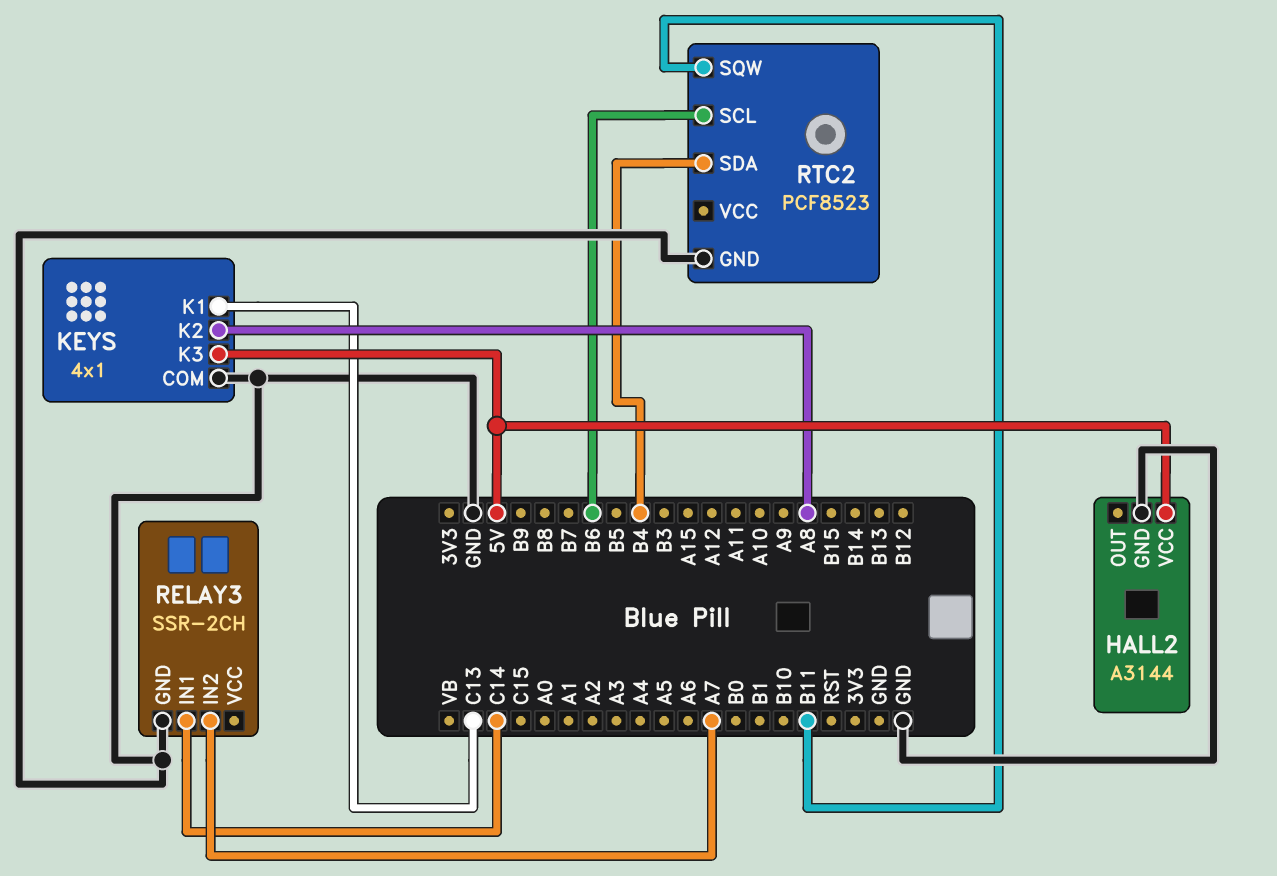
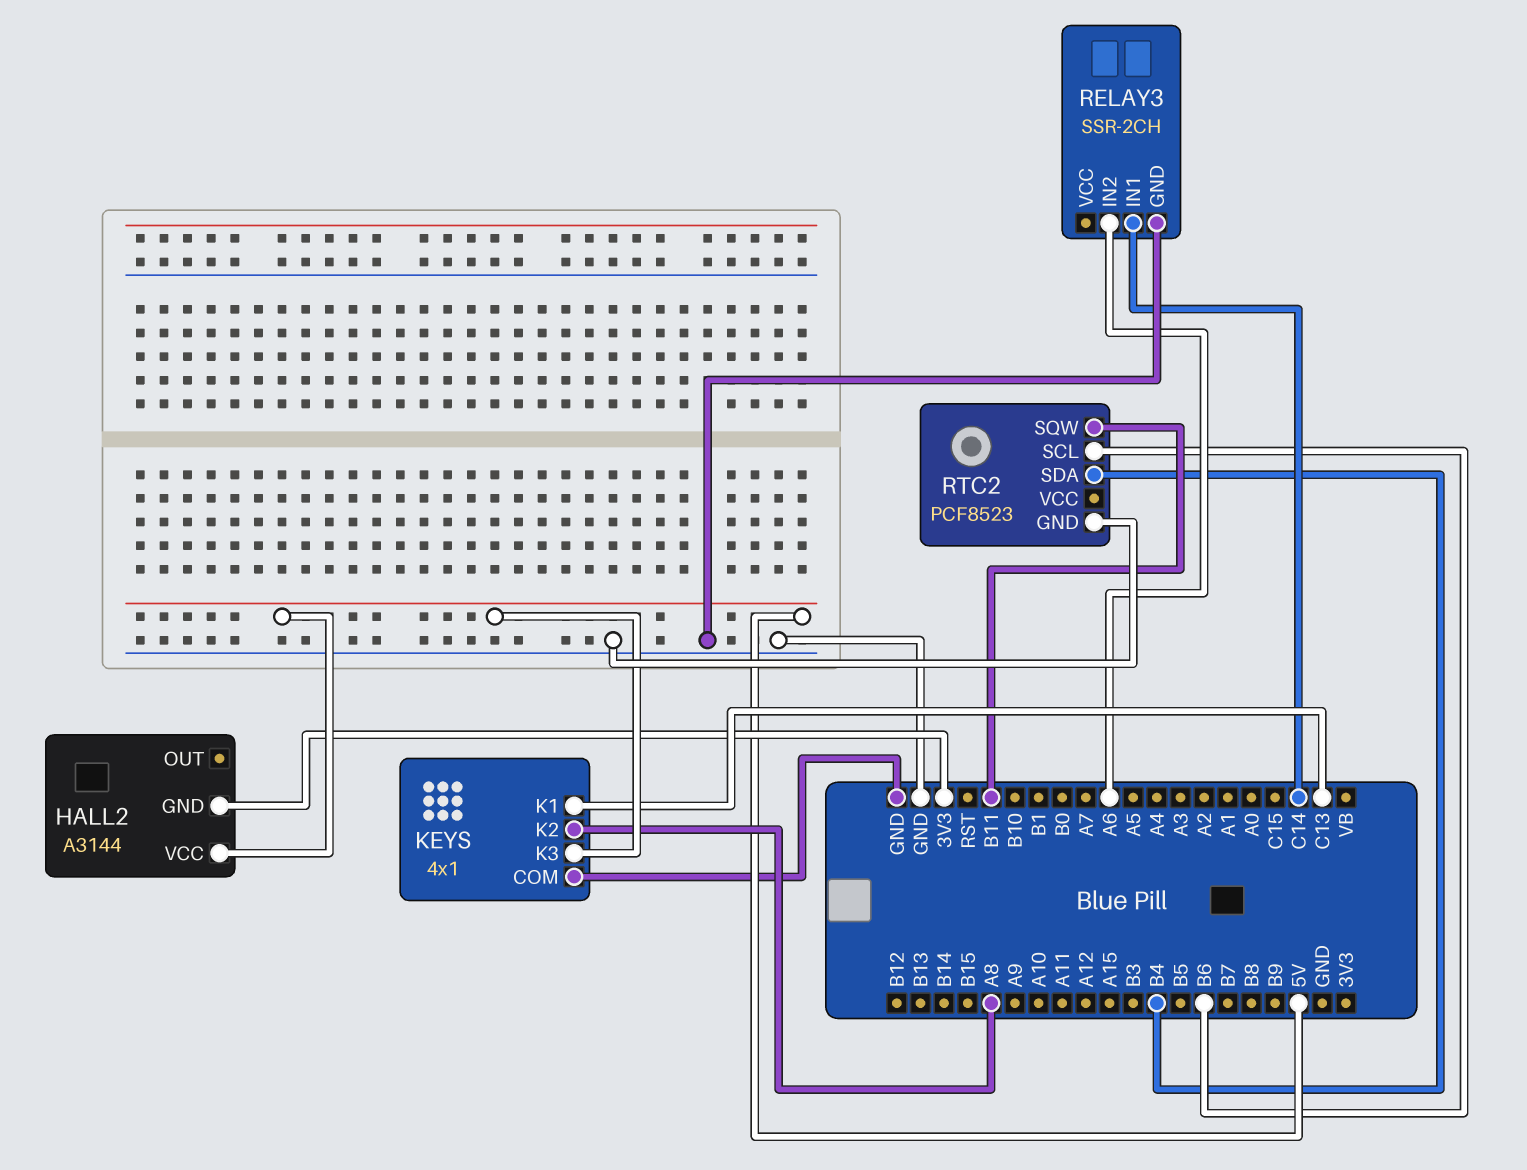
HALL2 pin GND: GND -> 3V3
RELAY3 pin IN2: A7 -> A6

